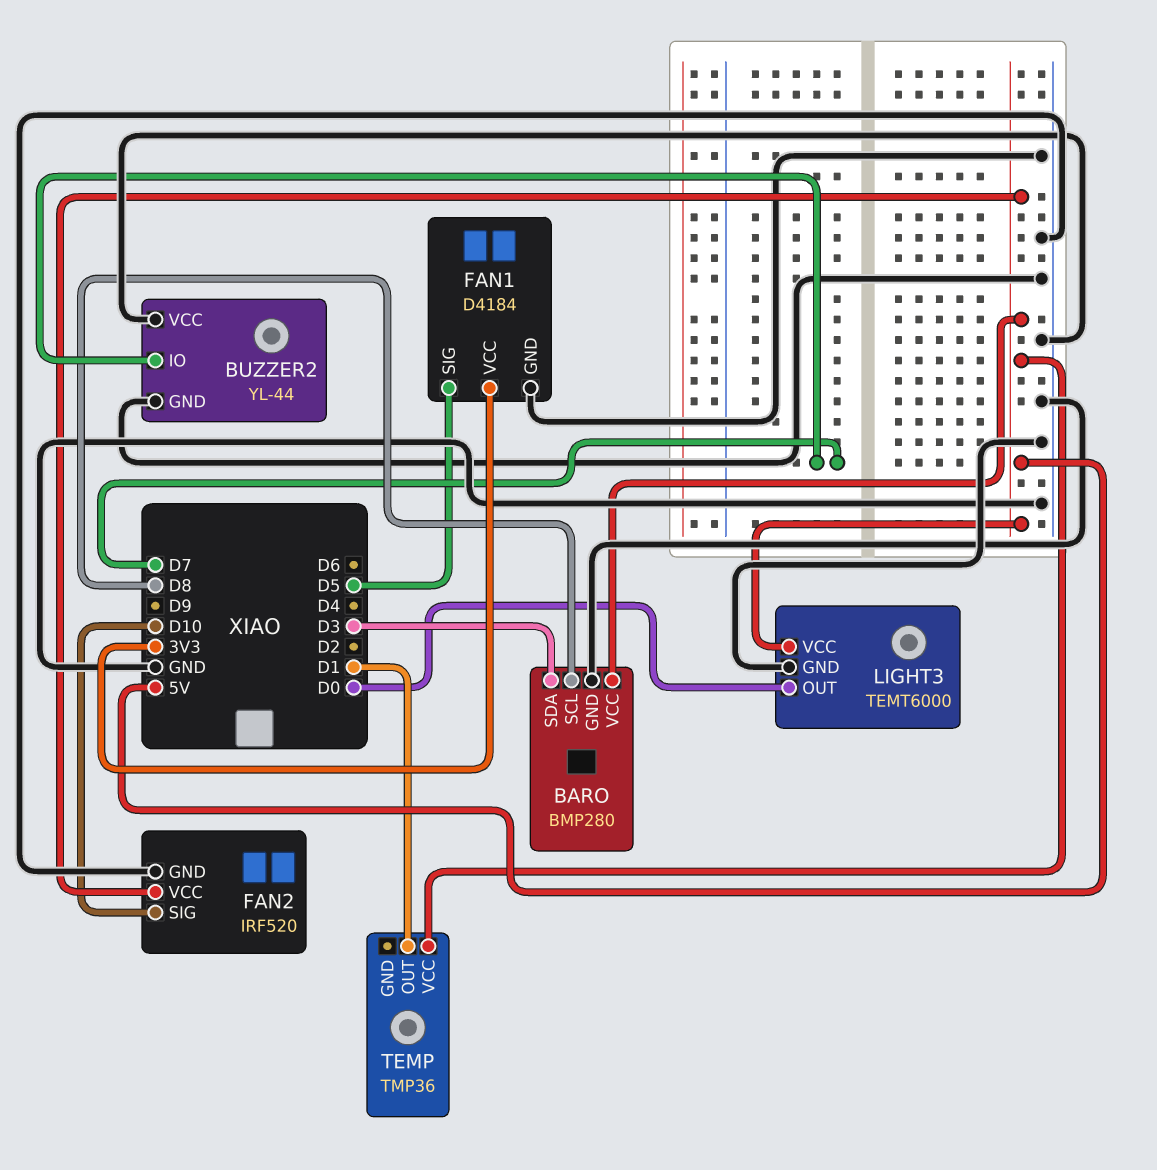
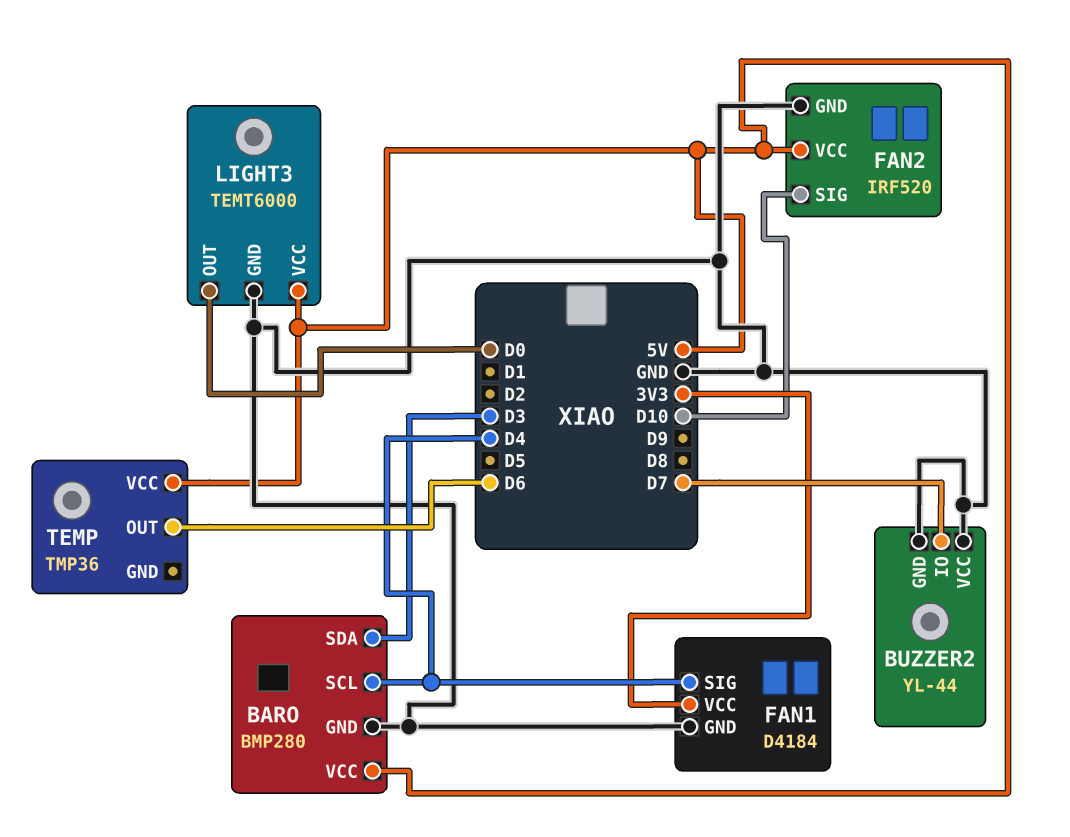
BARO pin SCL: D8 -> D4
FAN1 pin SIG: D5 -> D4
TEMP pin OUT: D1 -> D6

